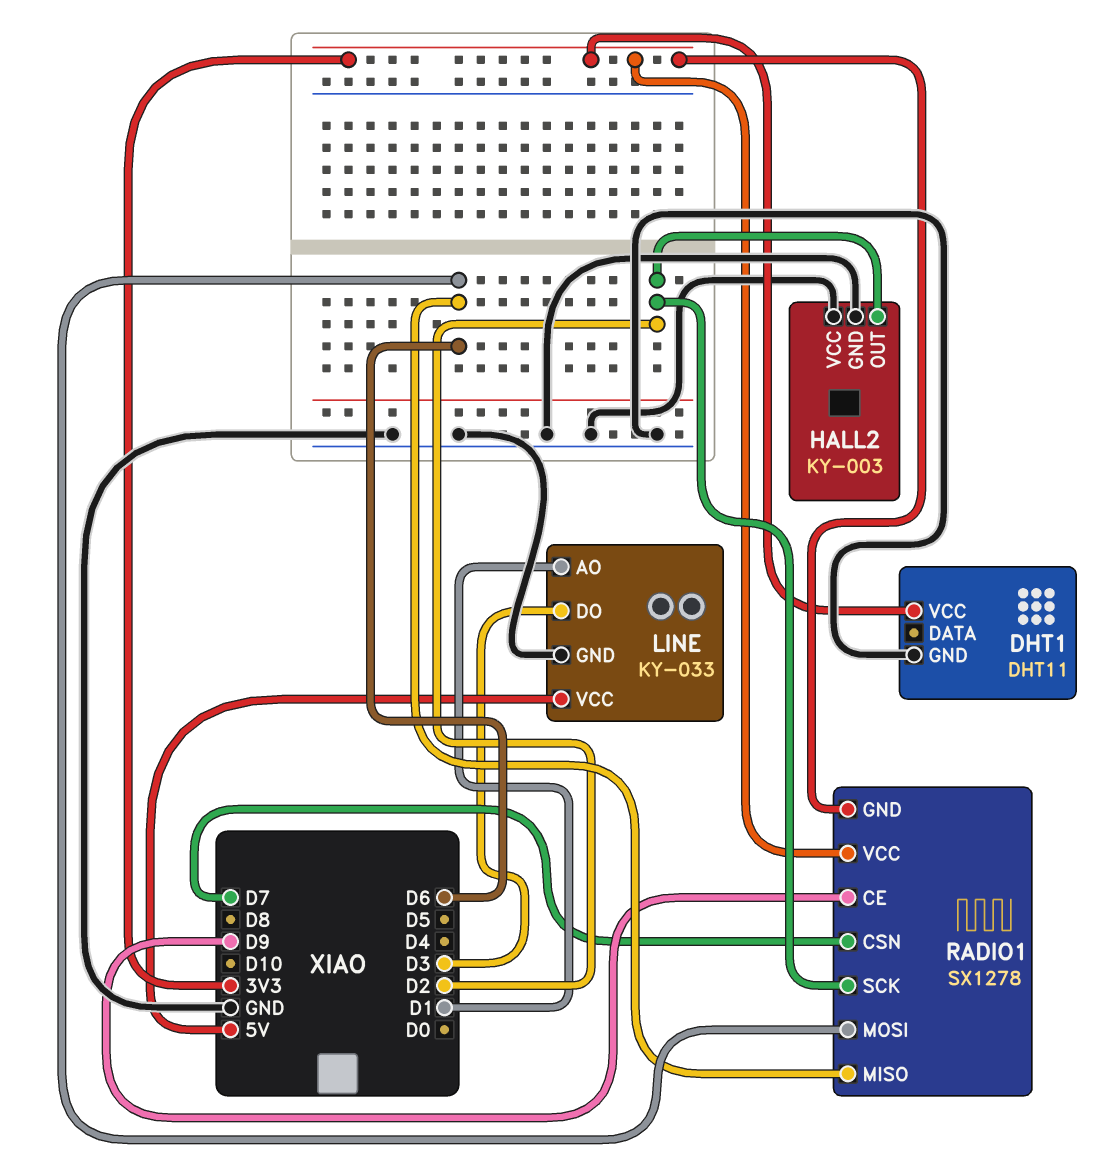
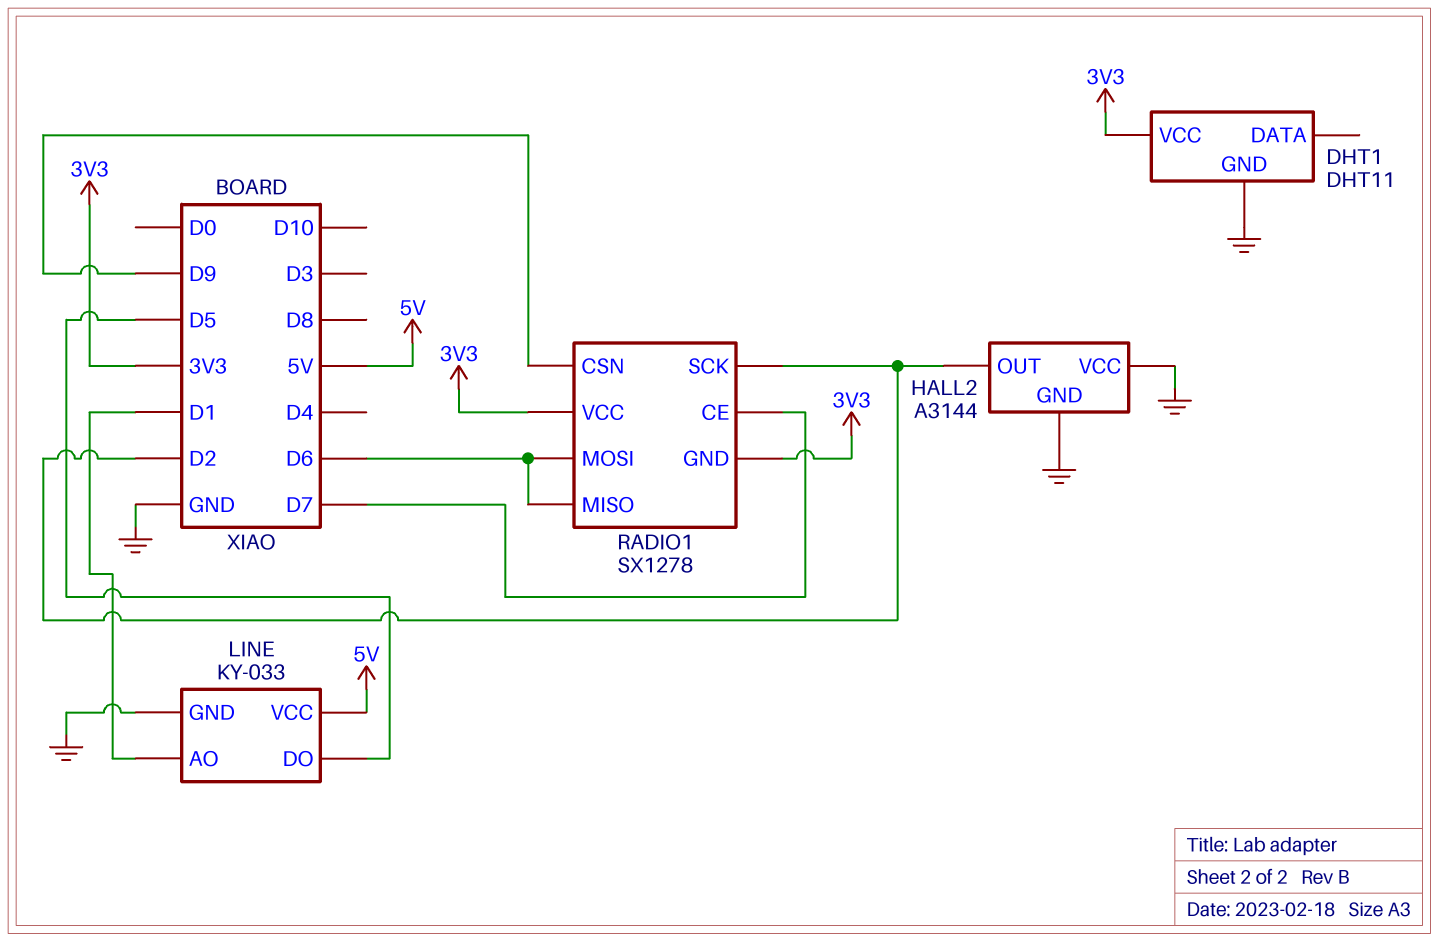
HALL2: KY-003 -> A3144
LINE pin DO: D3 -> D5
RADIO1 pin CE: D9 -> D7
RADIO1 pin CSN: D7 -> D9

